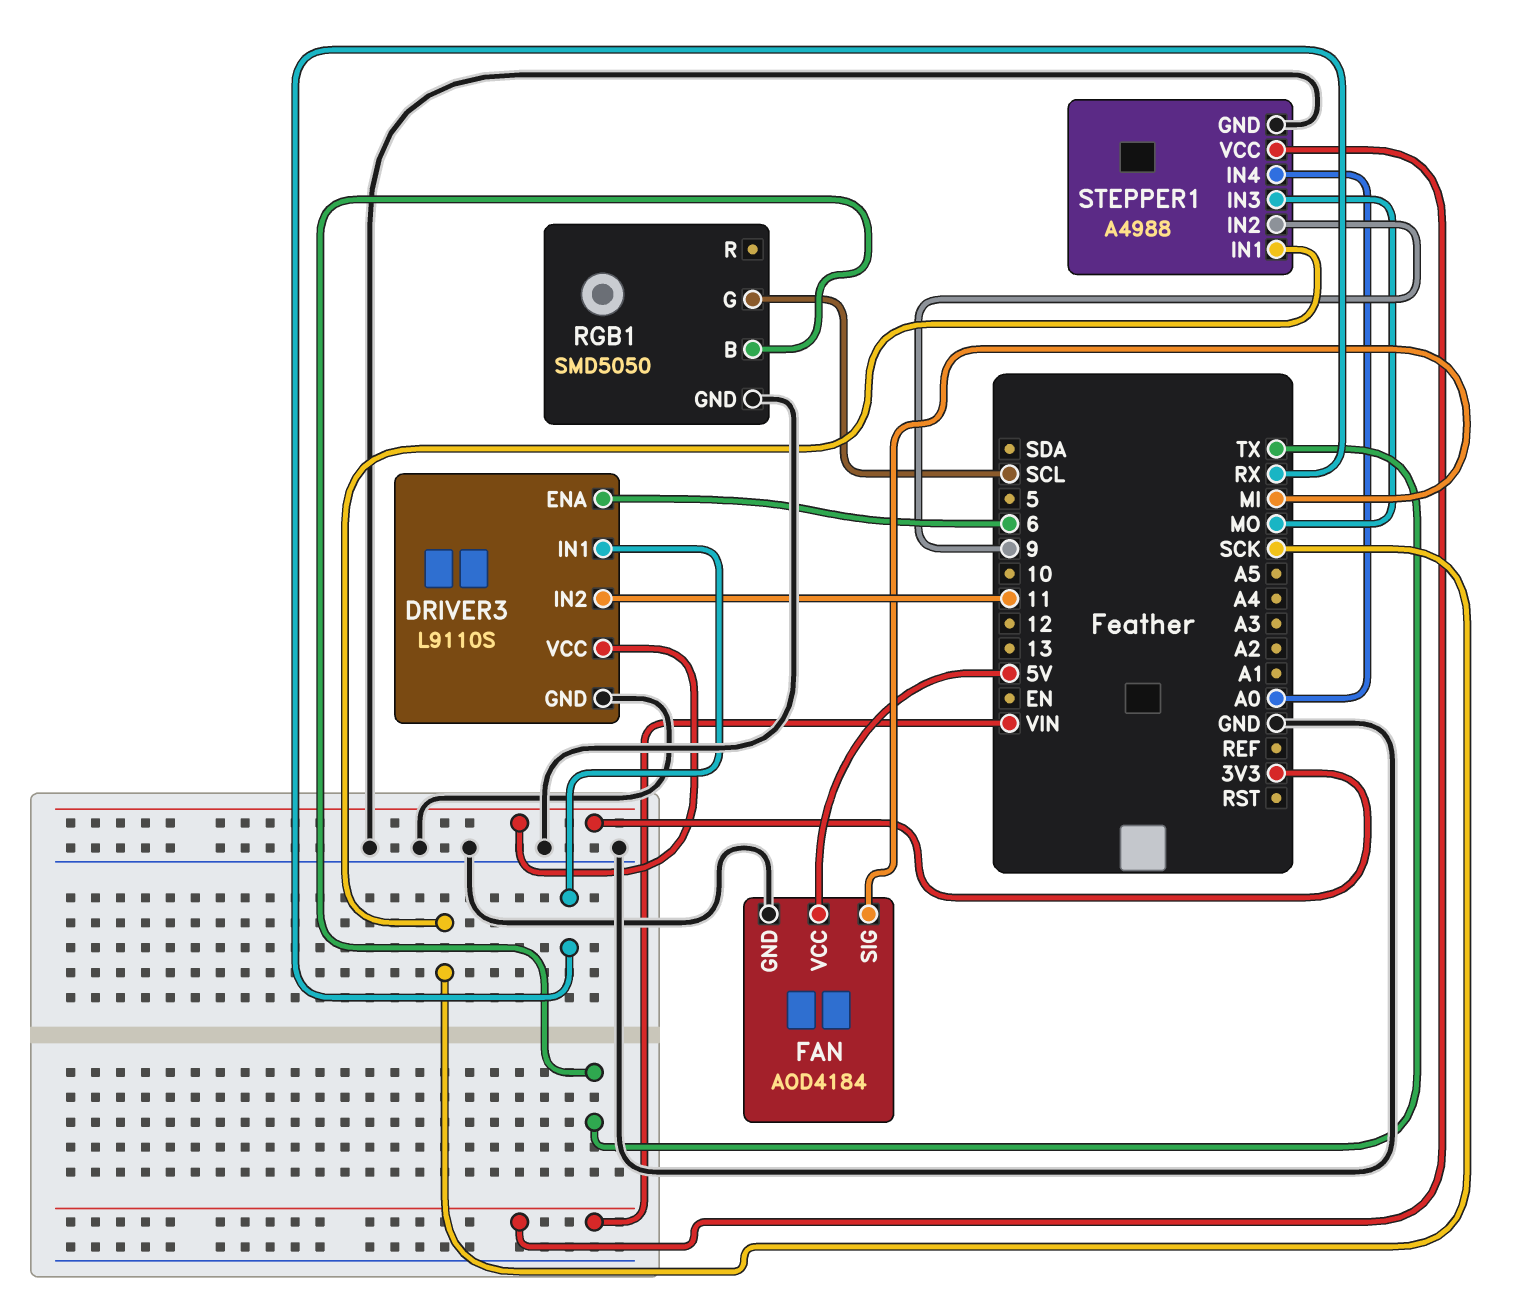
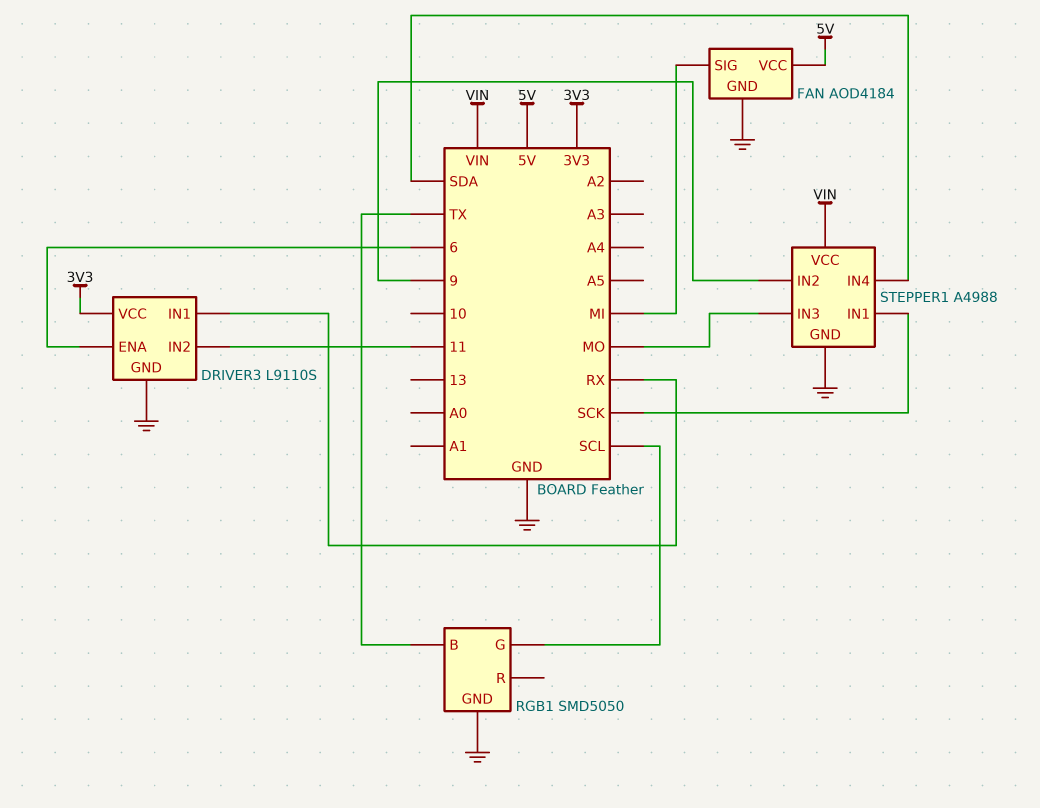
STEPPER1 pin IN4: A0 -> SDA

